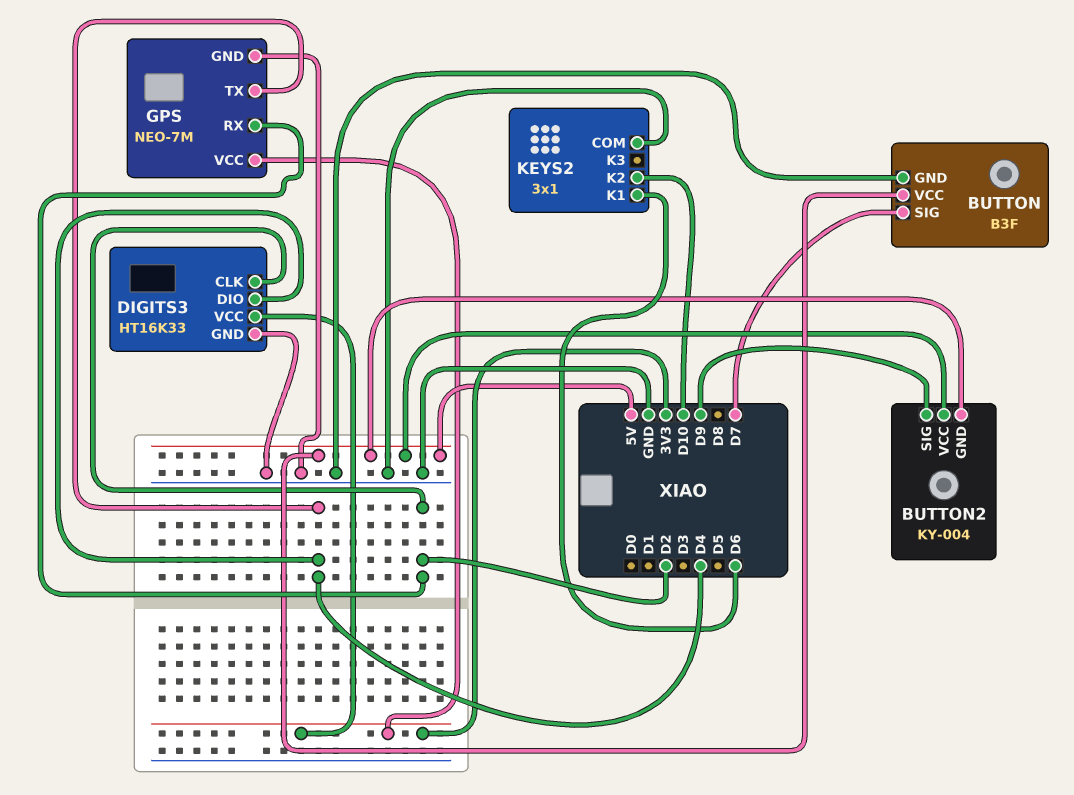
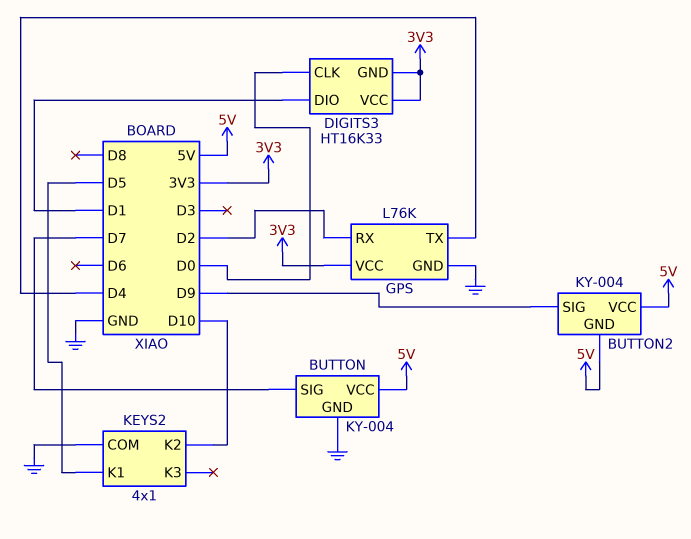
BUTTON: B3F -> KY-004
DIGITS3 pin CLK: D2 -> D0
DIGITS3 pin DIO: D4 -> D1
DIGITS3 pin GND: GND -> 3V3
GPS: NEO-7M -> L76K
KEYS2: 3x1 -> 4x1
KEYS2 pin K1: D6 -> D5

